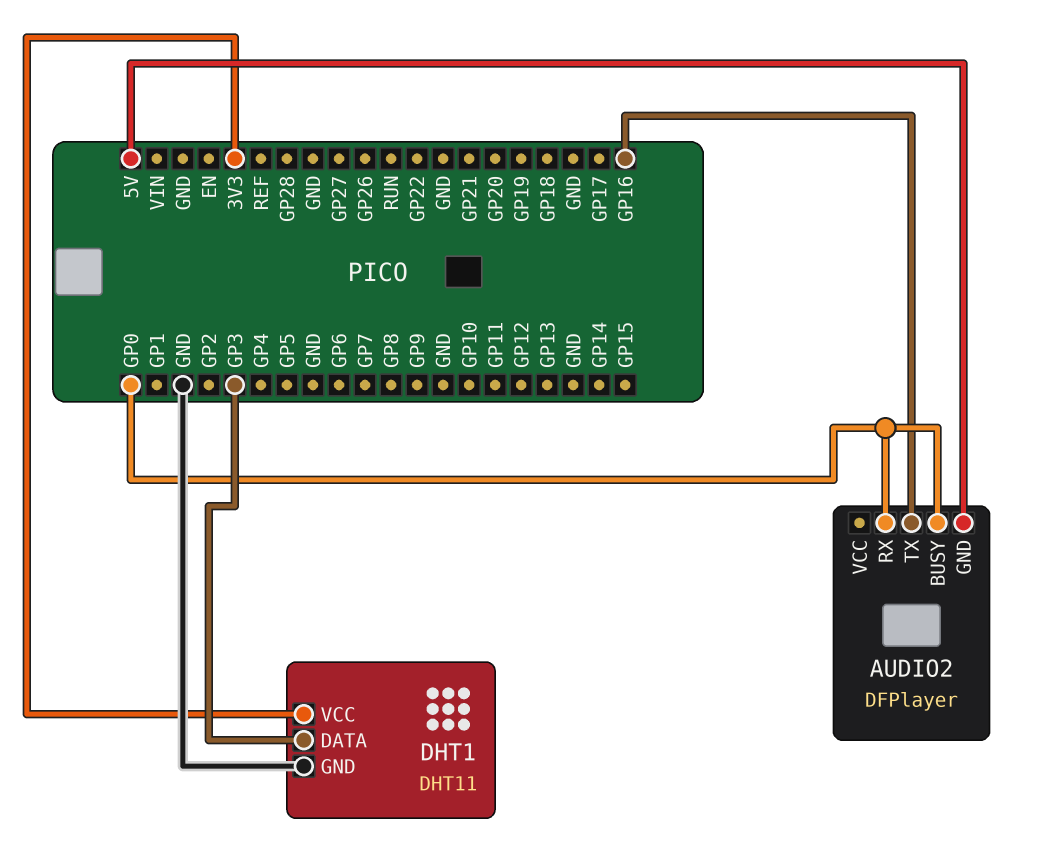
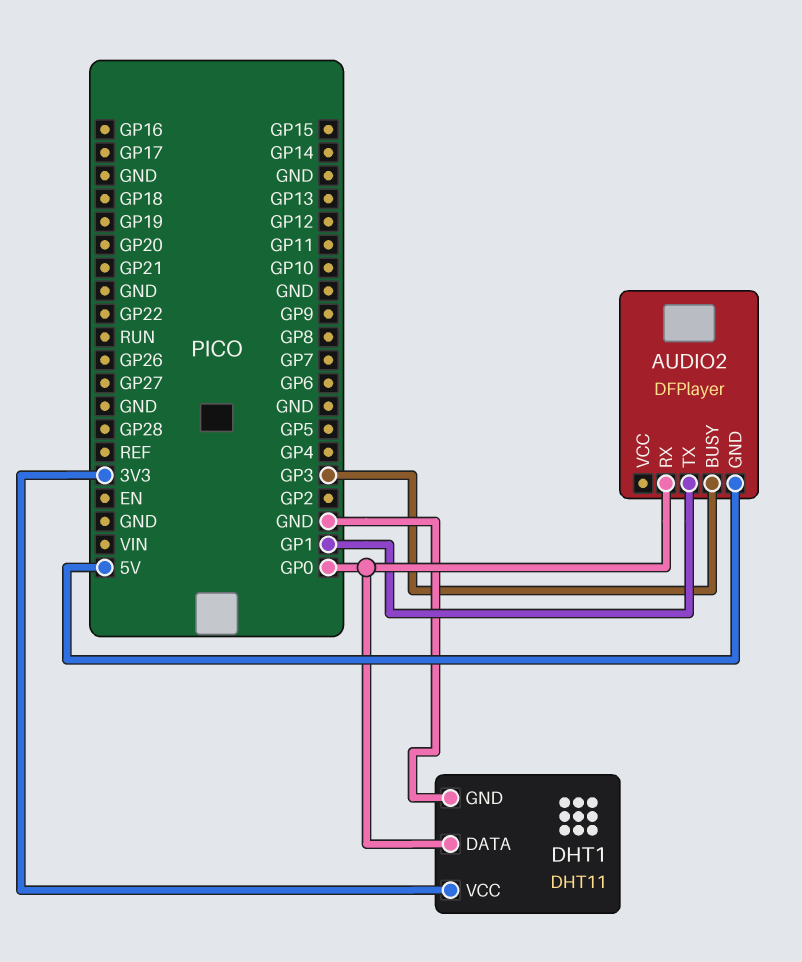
AUDIO2 pin BUSY: GP0 -> GP3
AUDIO2 pin TX: GP16 -> GP1
DHT1 pin DATA: GP3 -> GP0

